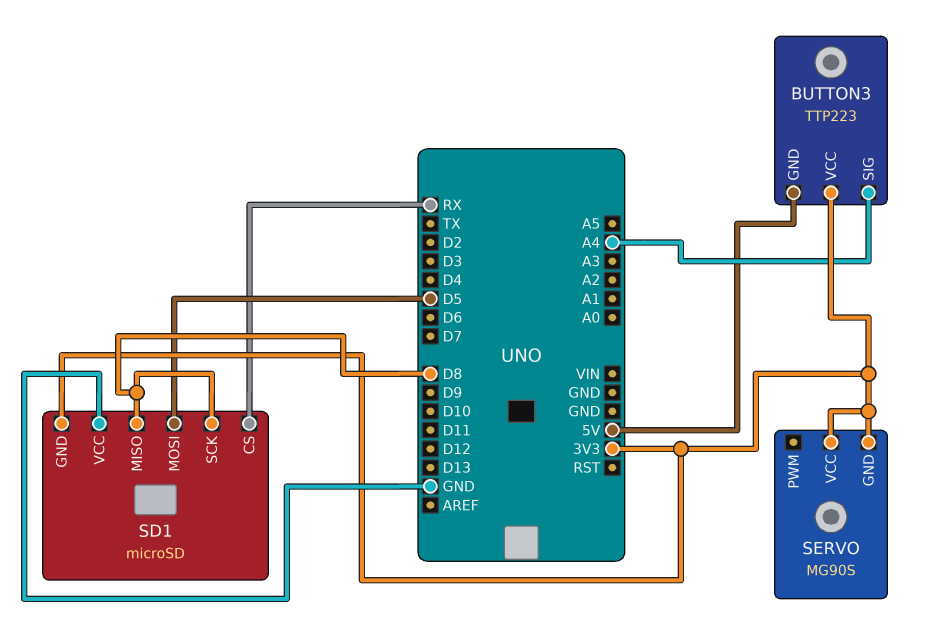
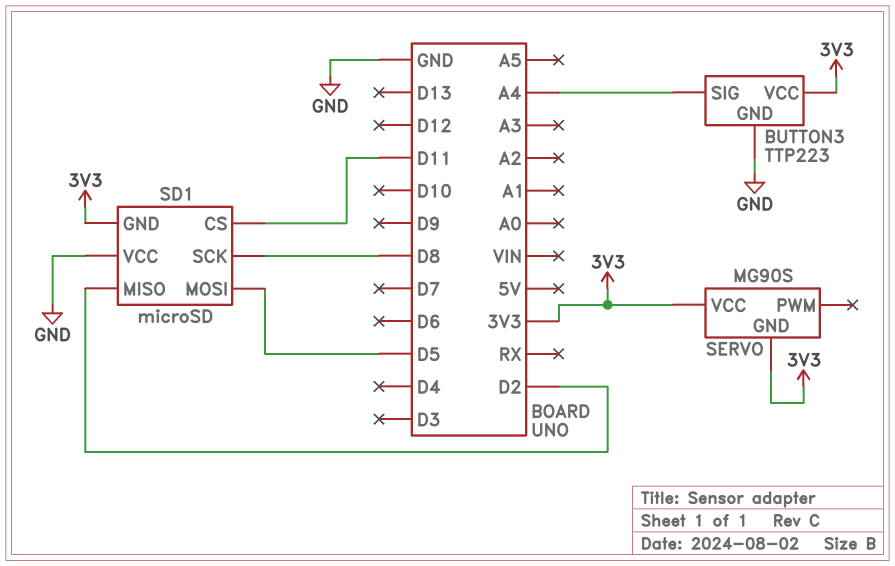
BUTTON3 pin GND: 5V -> GND
SD1 pin CS: RX -> D11
SD1 pin MISO: D8 -> D2

